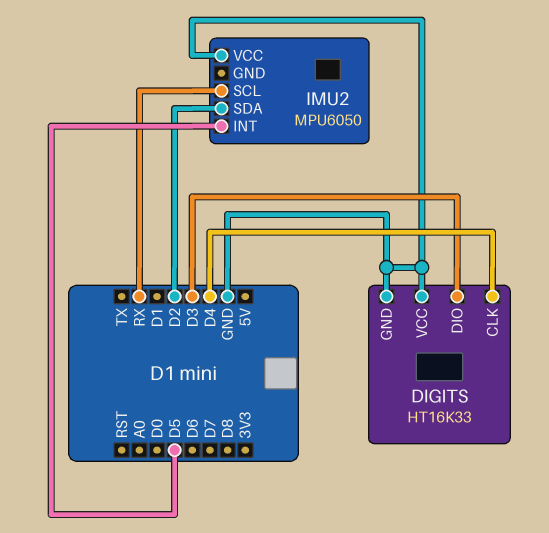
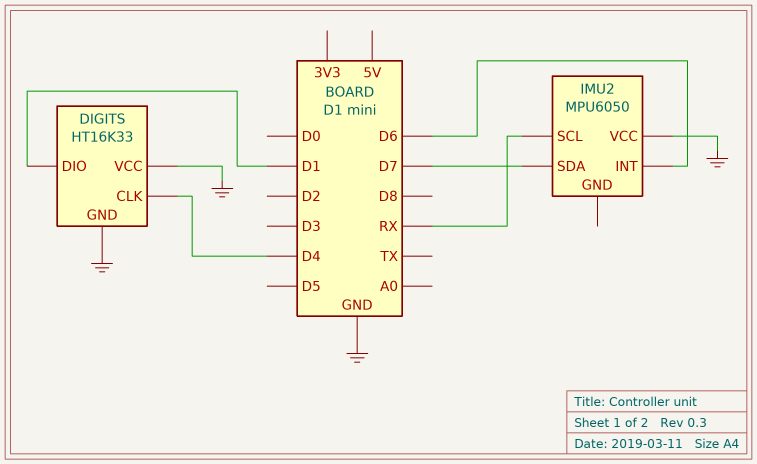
DIGITS pin DIO: D3 -> D1
IMU2 pin INT: D5 -> D6
IMU2 pin SDA: D2 -> D7

